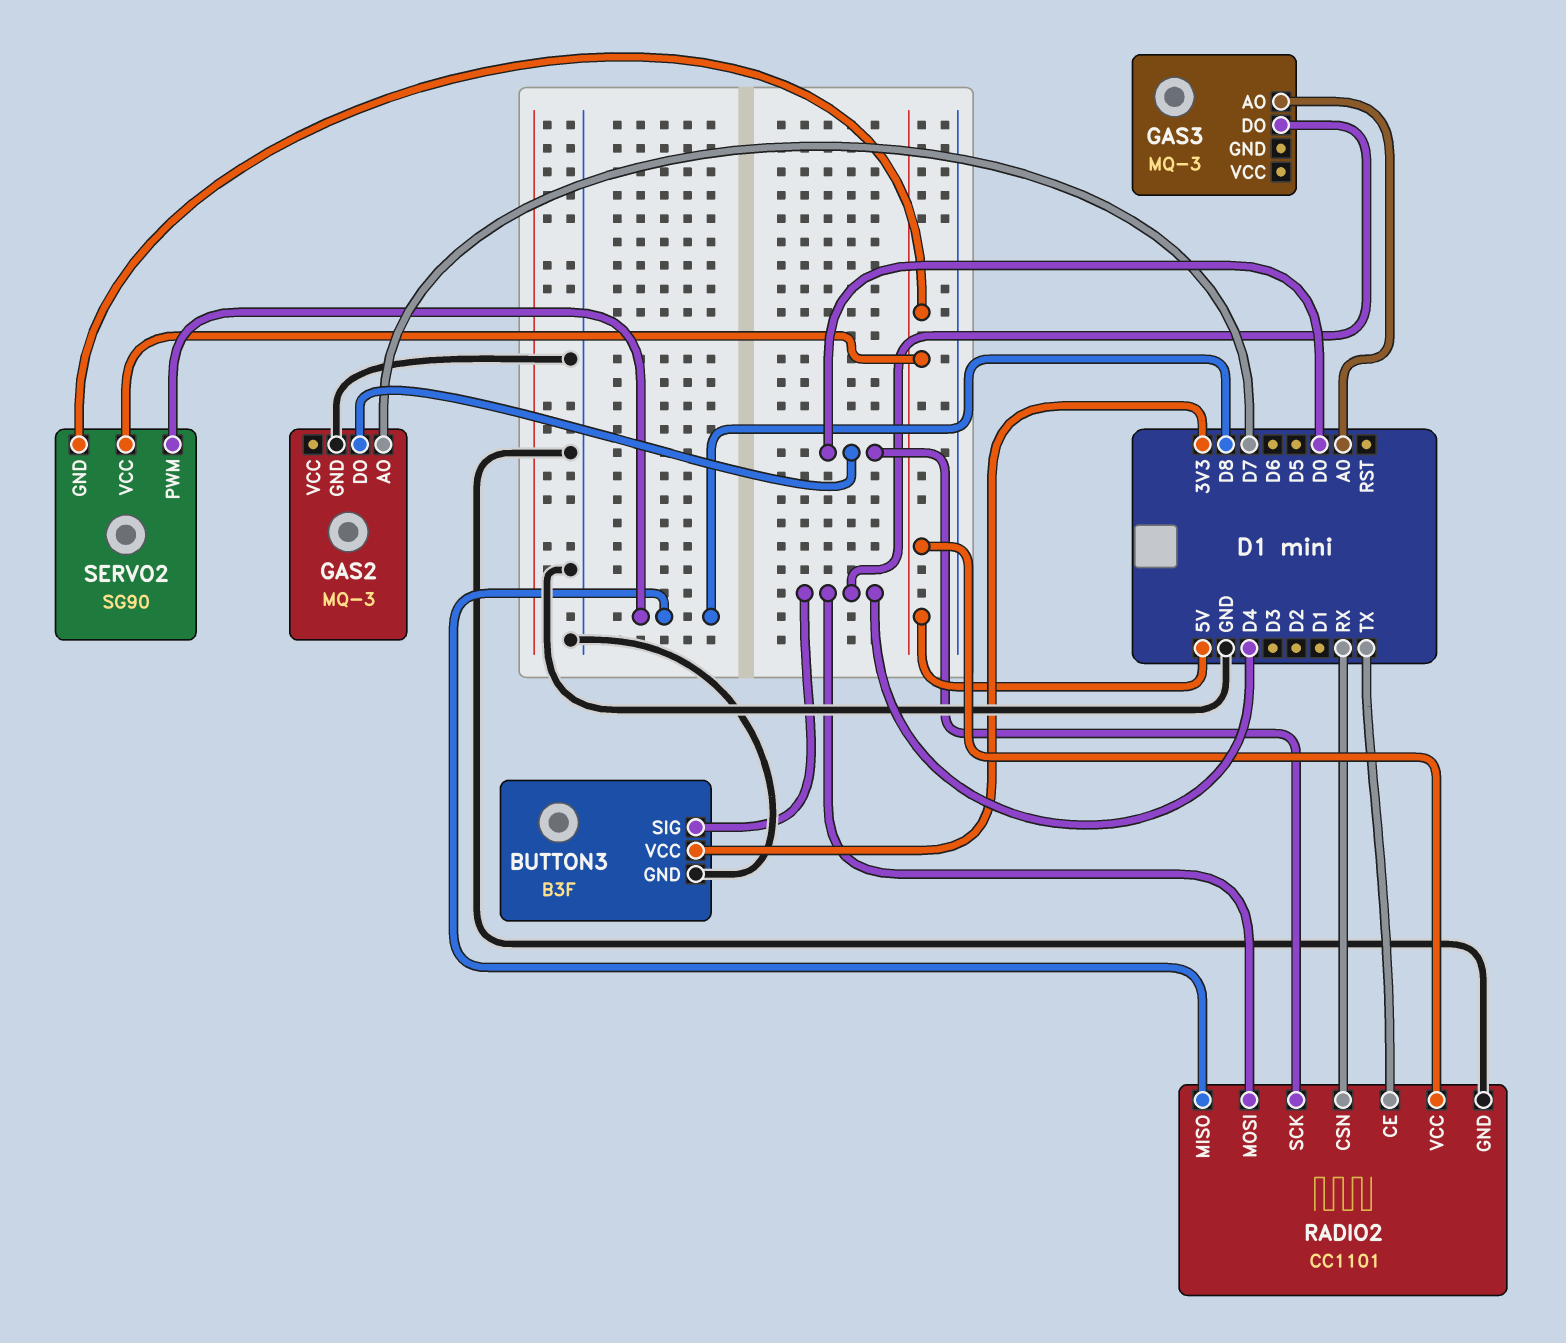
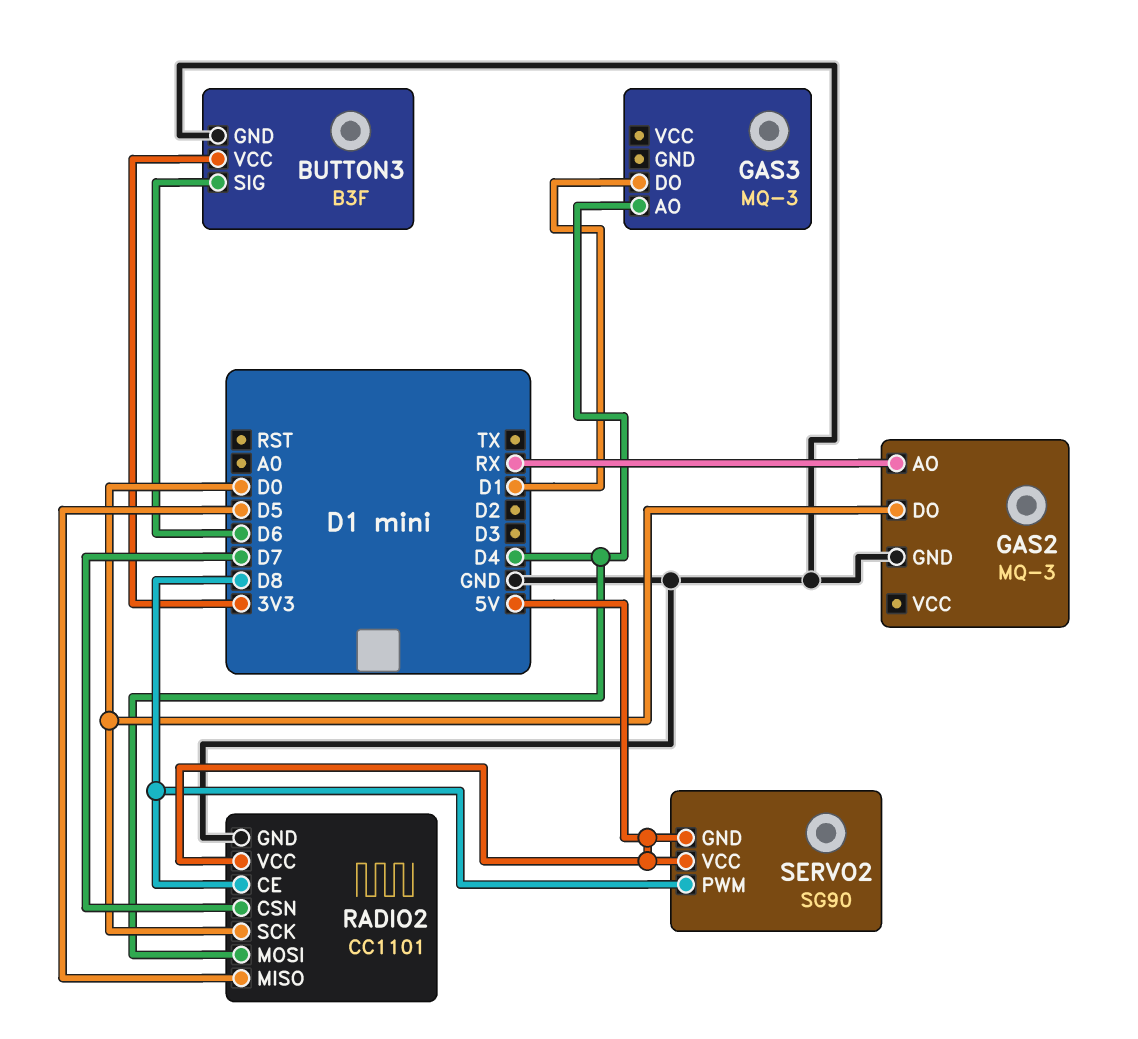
BUTTON3 pin SIG: D4 -> D6
GAS2 pin AO: D7 -> RX
GAS3 pin AO: A0 -> D4
GAS3 pin DO: D4 -> D1
RADIO2 pin CE: TX -> D8
RADIO2 pin CSN: RX -> D7
RADIO2 pin MISO: D8 -> D5

